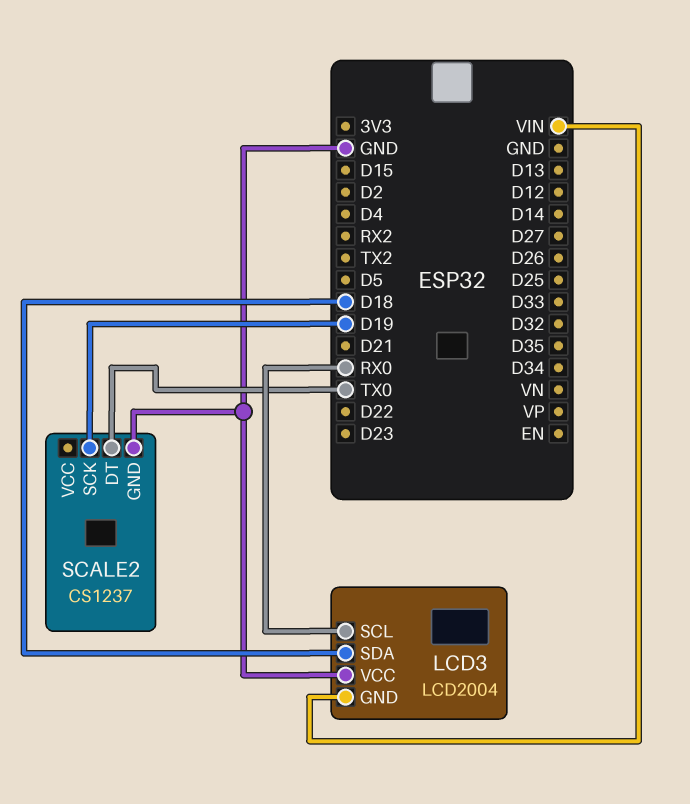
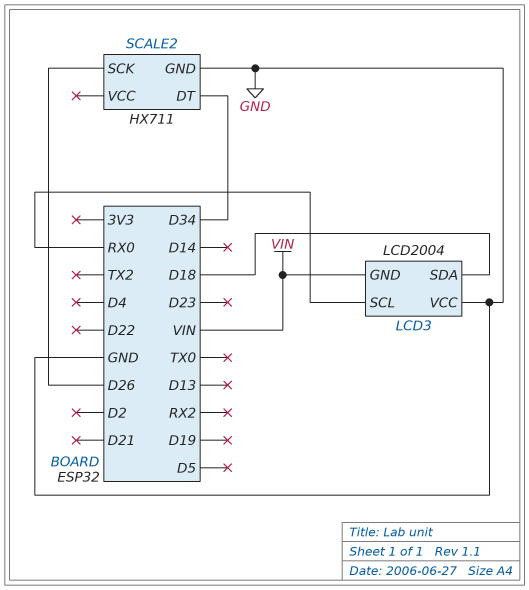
SCALE2: CS1237 -> HX711
SCALE2 pin DT: TX0 -> D34
SCALE2 pin SCK: D19 -> D26

